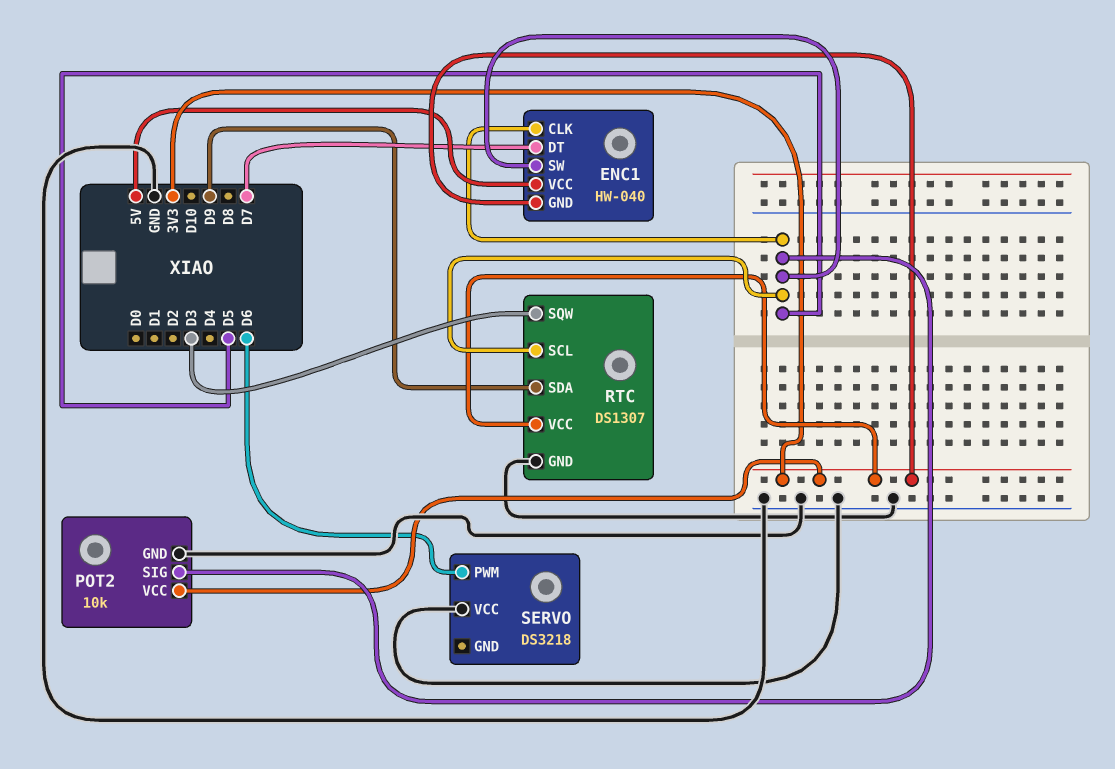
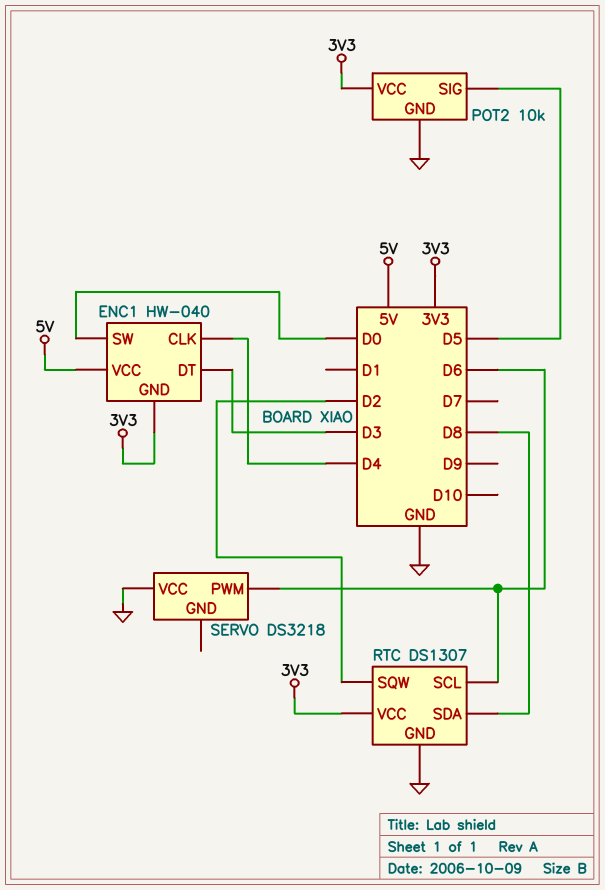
ENC1 pin CLK: D5 -> D4
ENC1 pin DT: D7 -> D3
ENC1 pin SW: D5 -> D0
RTC pin SCL: D5 -> D6
RTC pin SDA: D9 -> D8
RTC pin SQW: D3 -> D2

